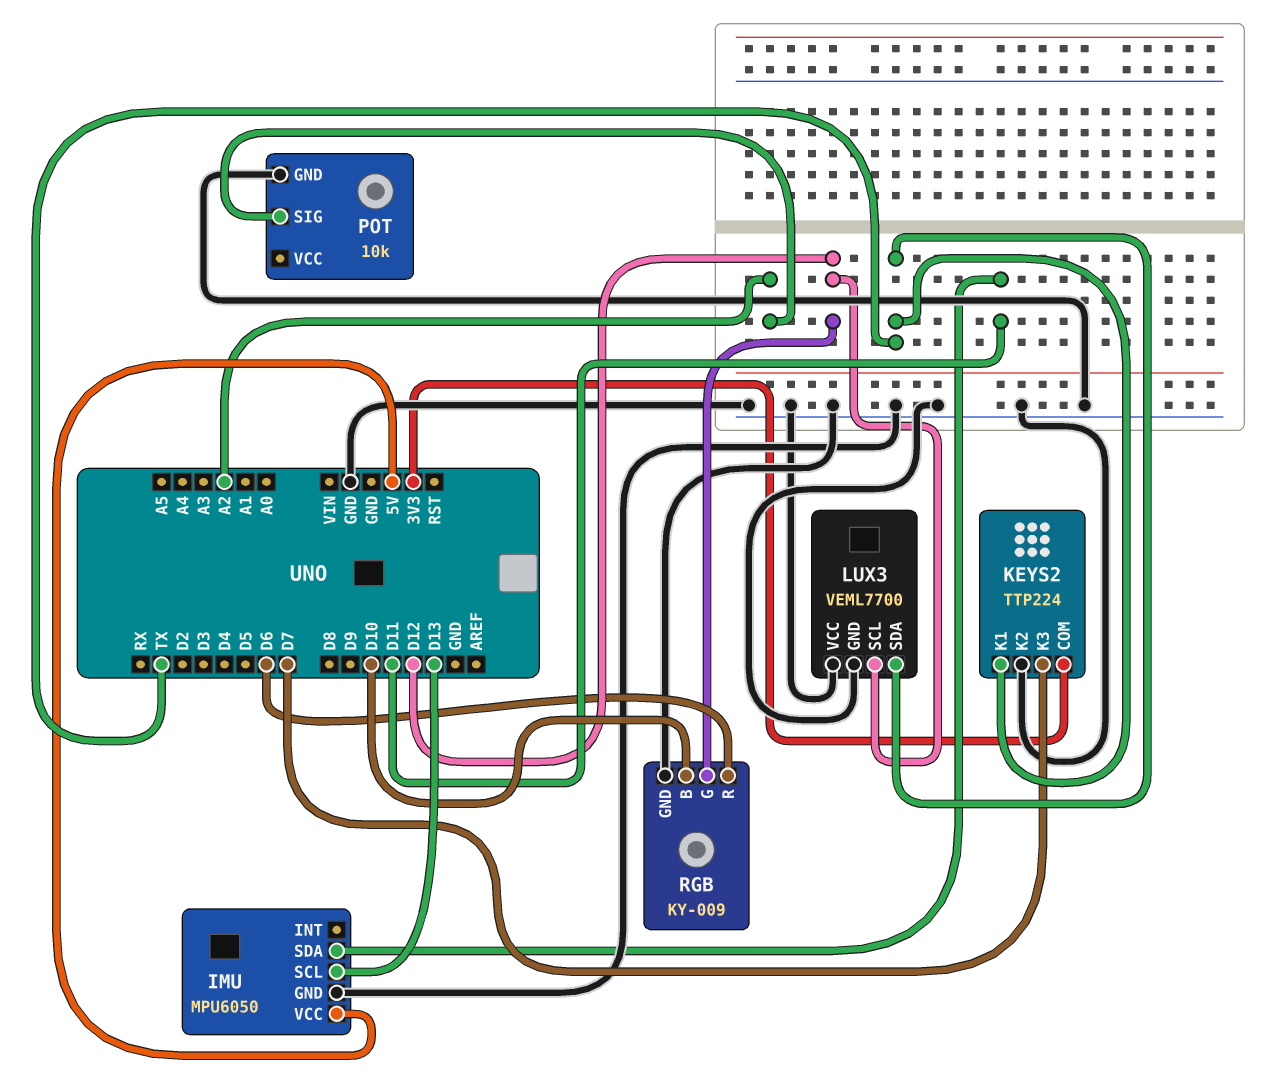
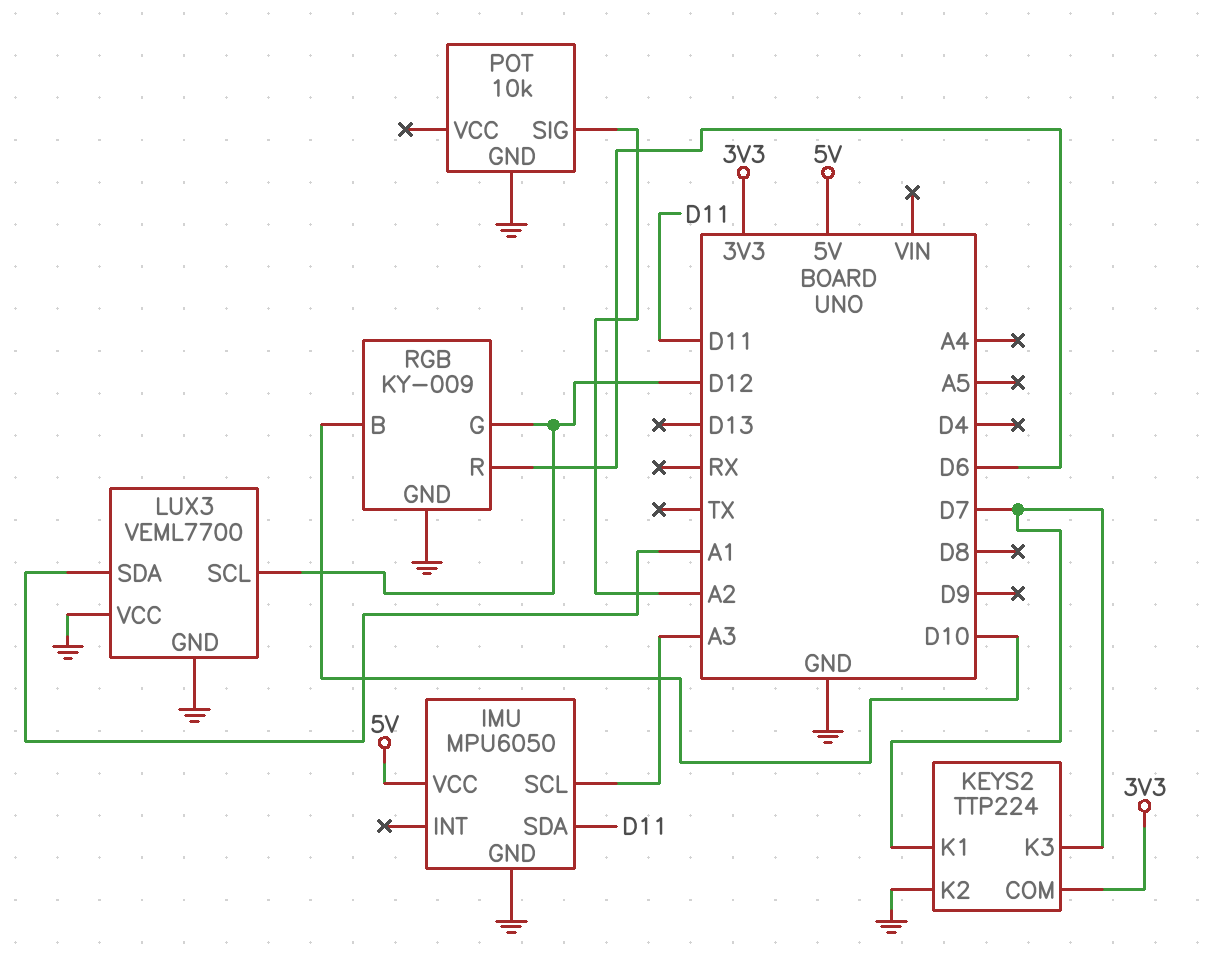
IMU pin SCL: D13 -> A3
KEYS2 pin K1: TX -> D7
LUX3 pin SDA: TX -> A1

